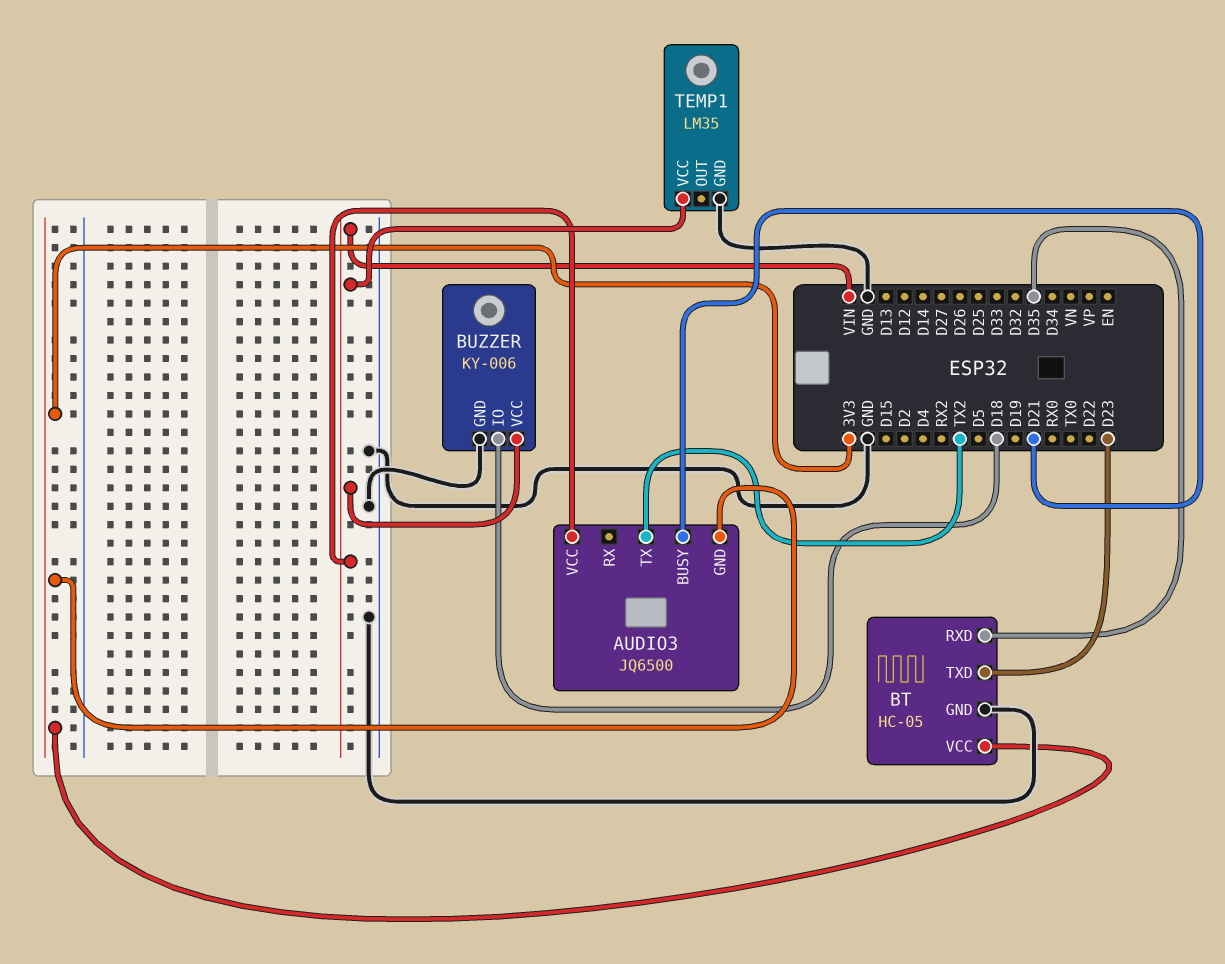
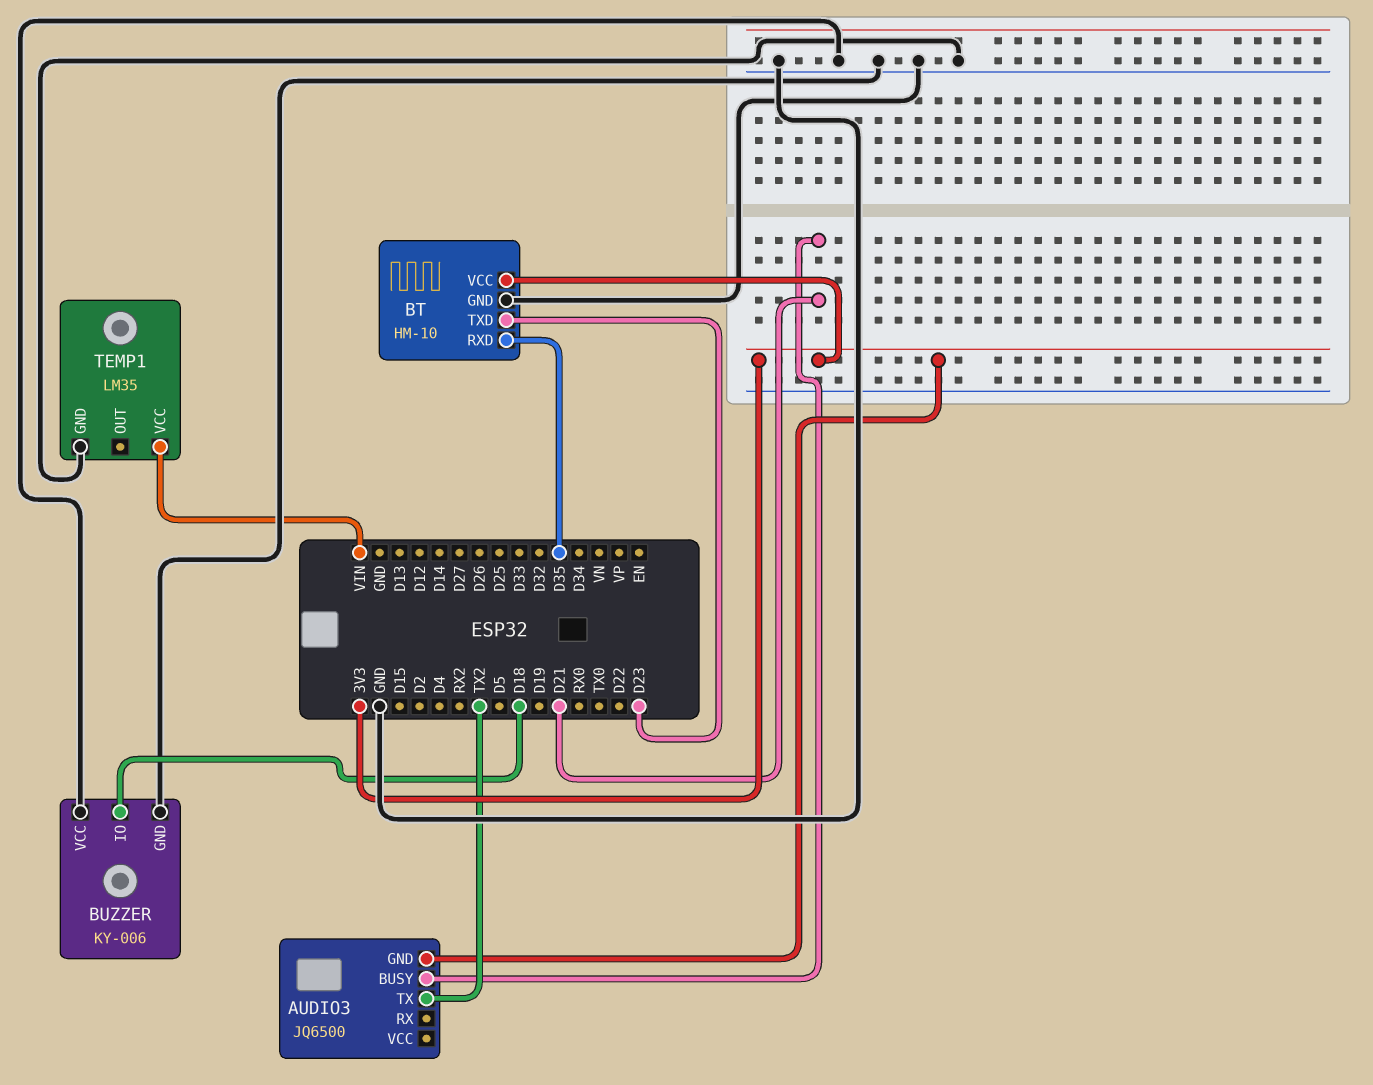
AUDIO3 pin VCC: VIN -> none
BT: HC-05 -> HM-10
BUZZER pin VCC: VIN -> GND

